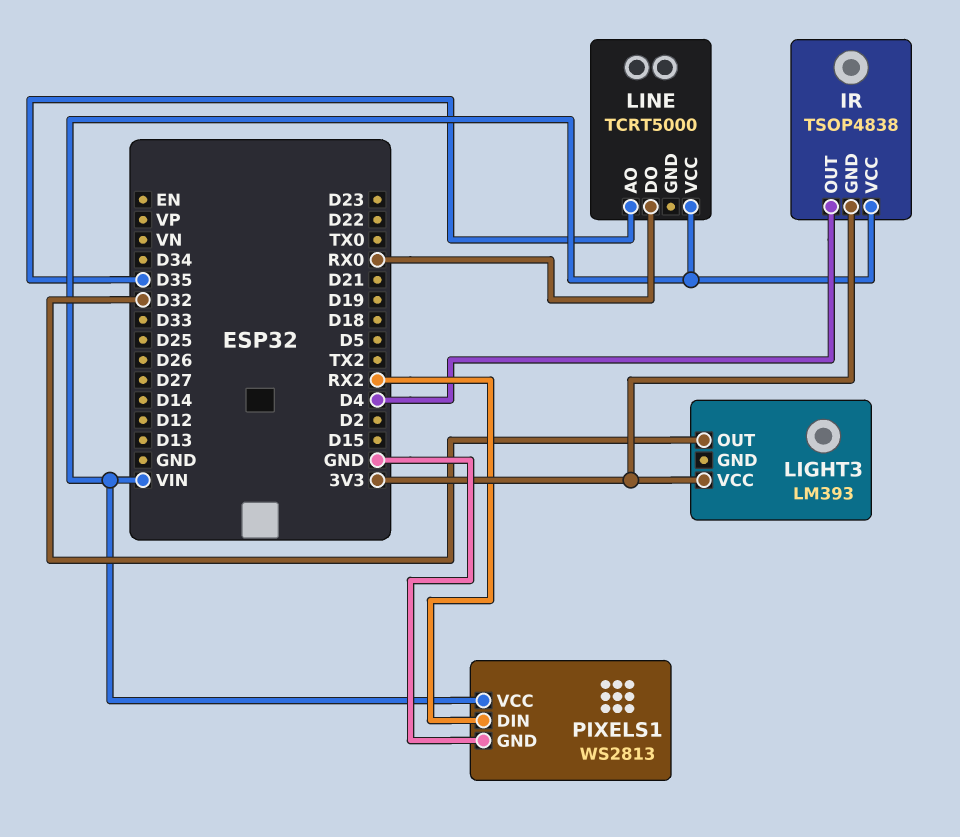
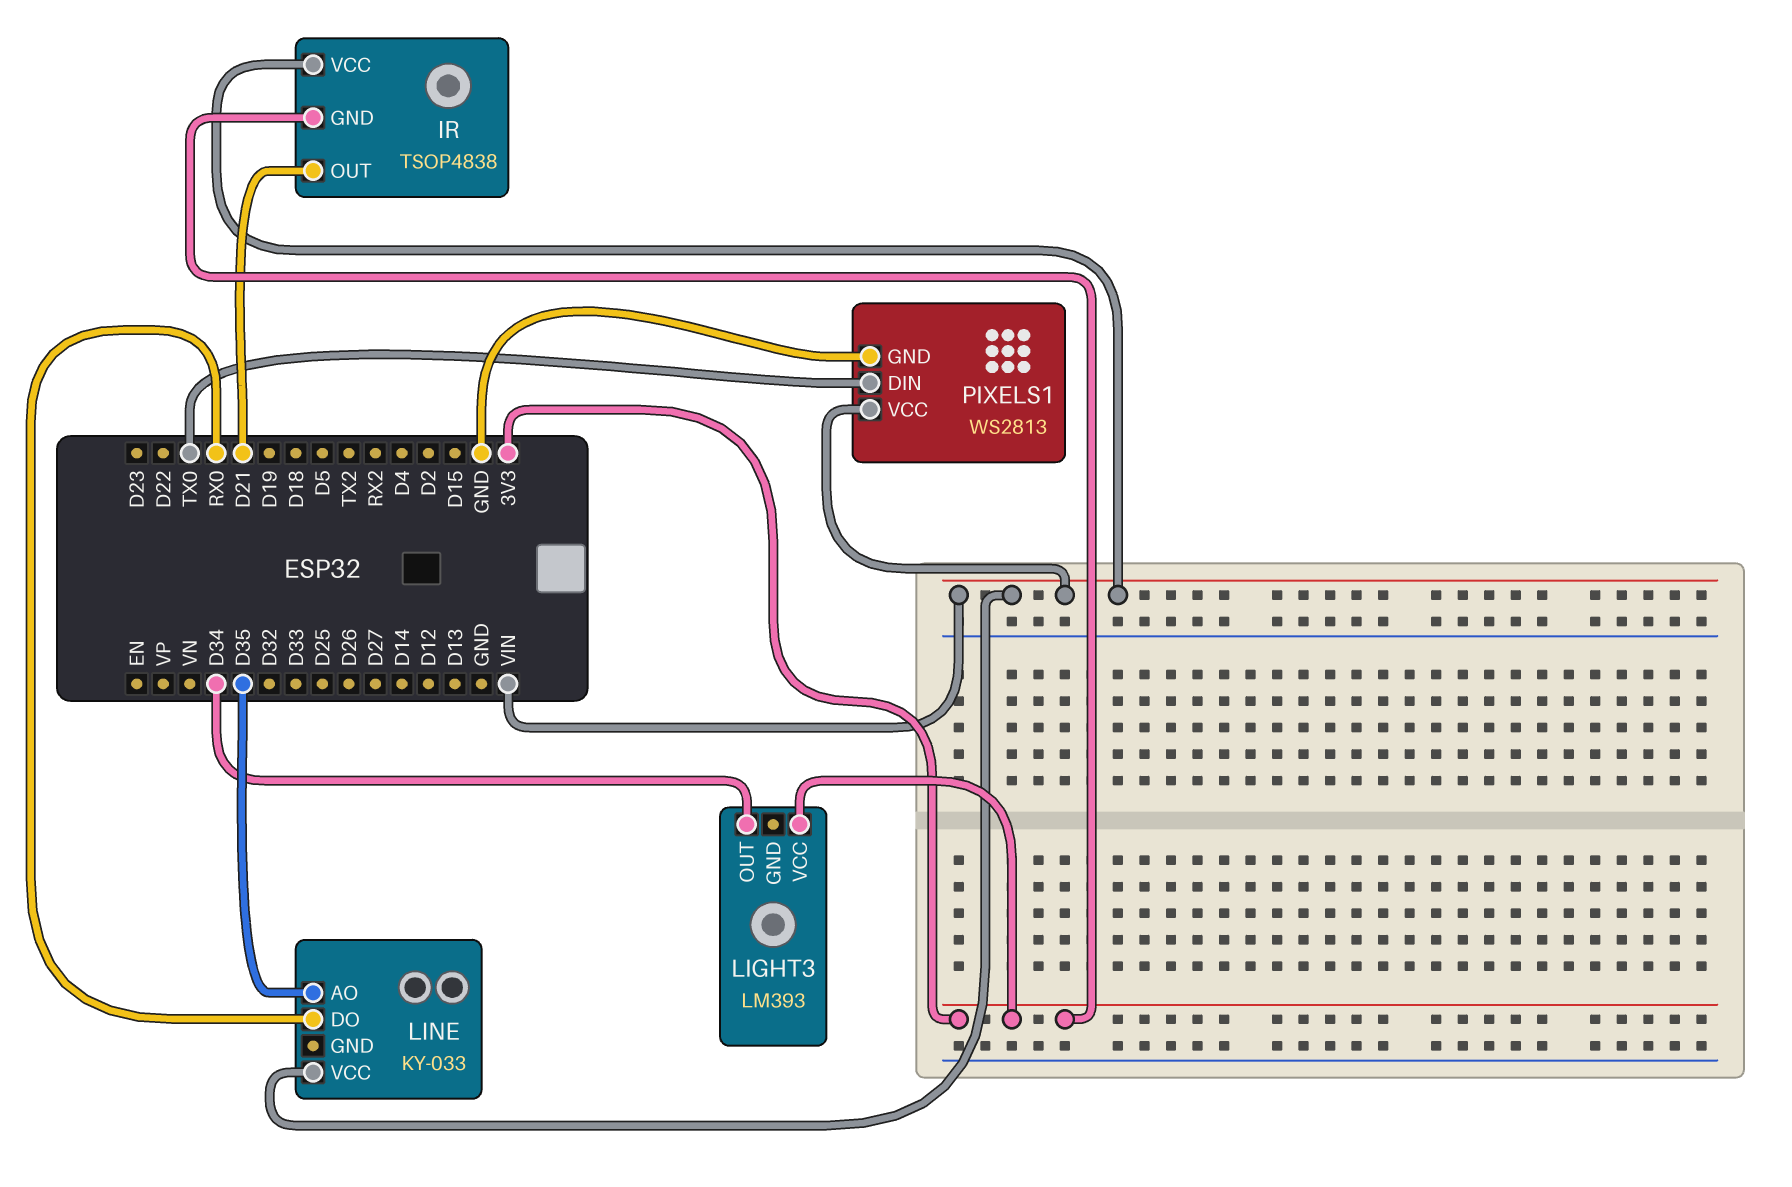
IR pin OUT: D4 -> D21
LIGHT3 pin OUT: D32 -> D34
LINE: TCRT5000 -> KY-033
PIXELS1 pin DIN: RX2 -> TX0

